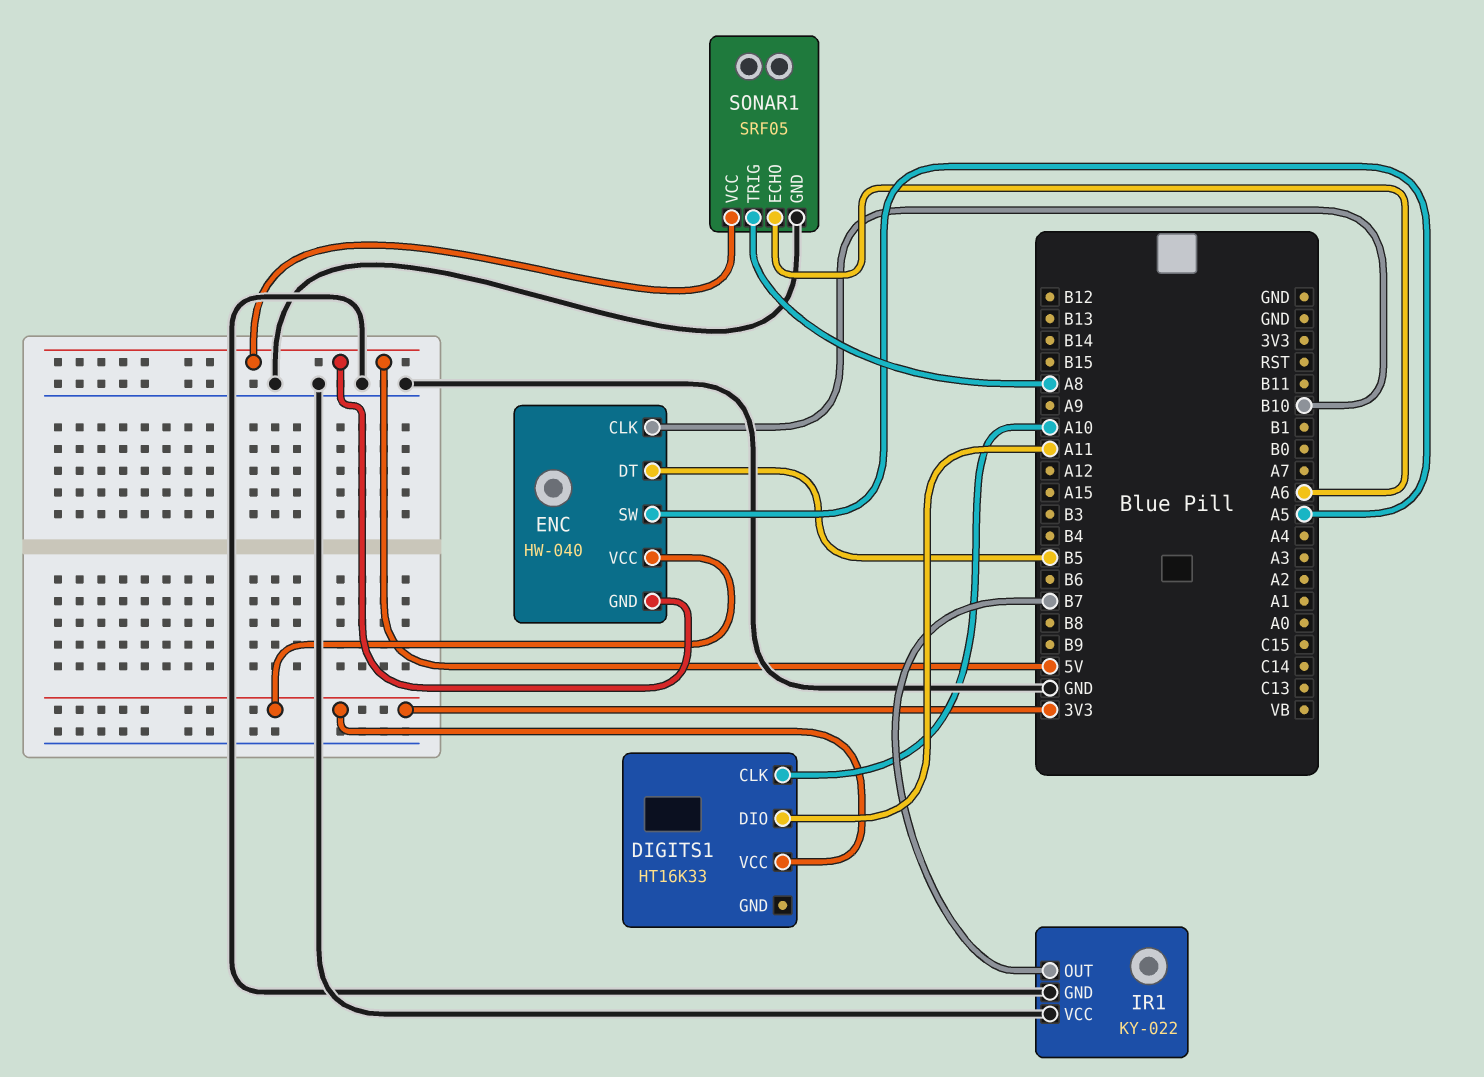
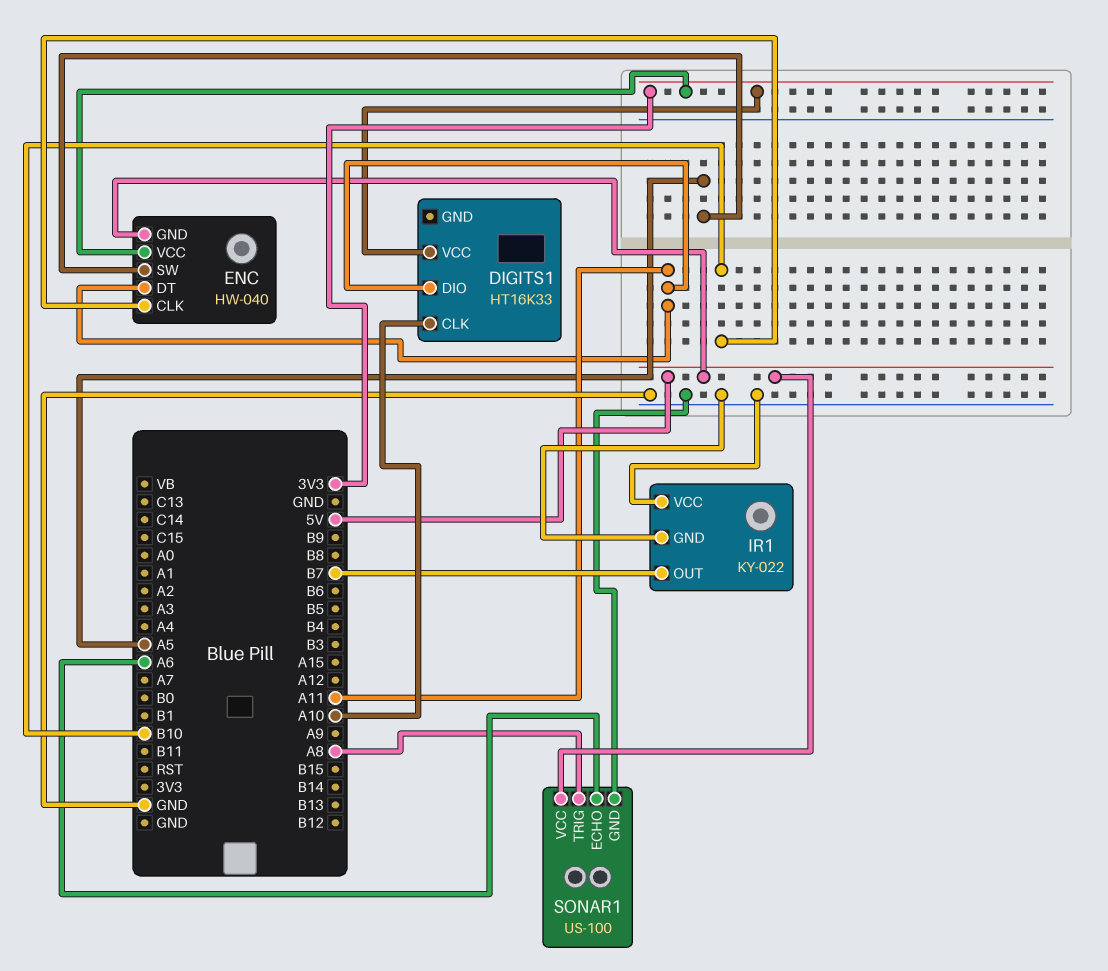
ENC pin DT: B5 -> A11
SONAR1: SRF05 -> US-100

